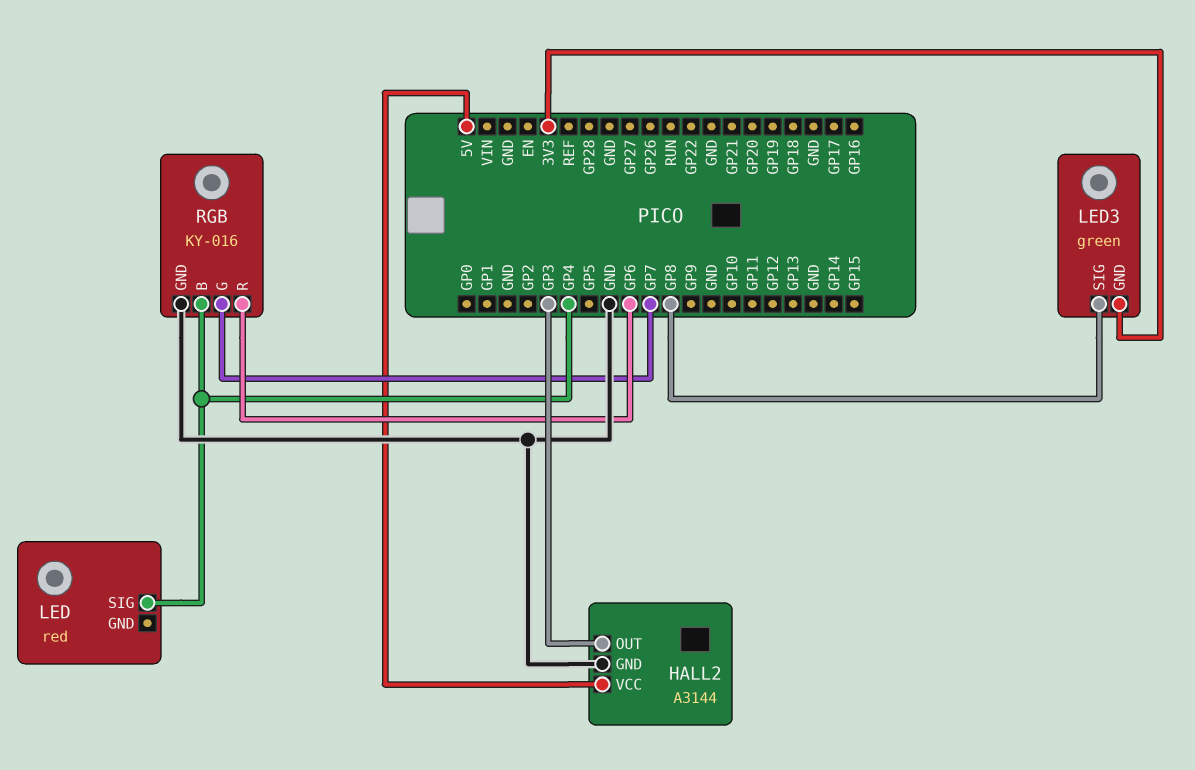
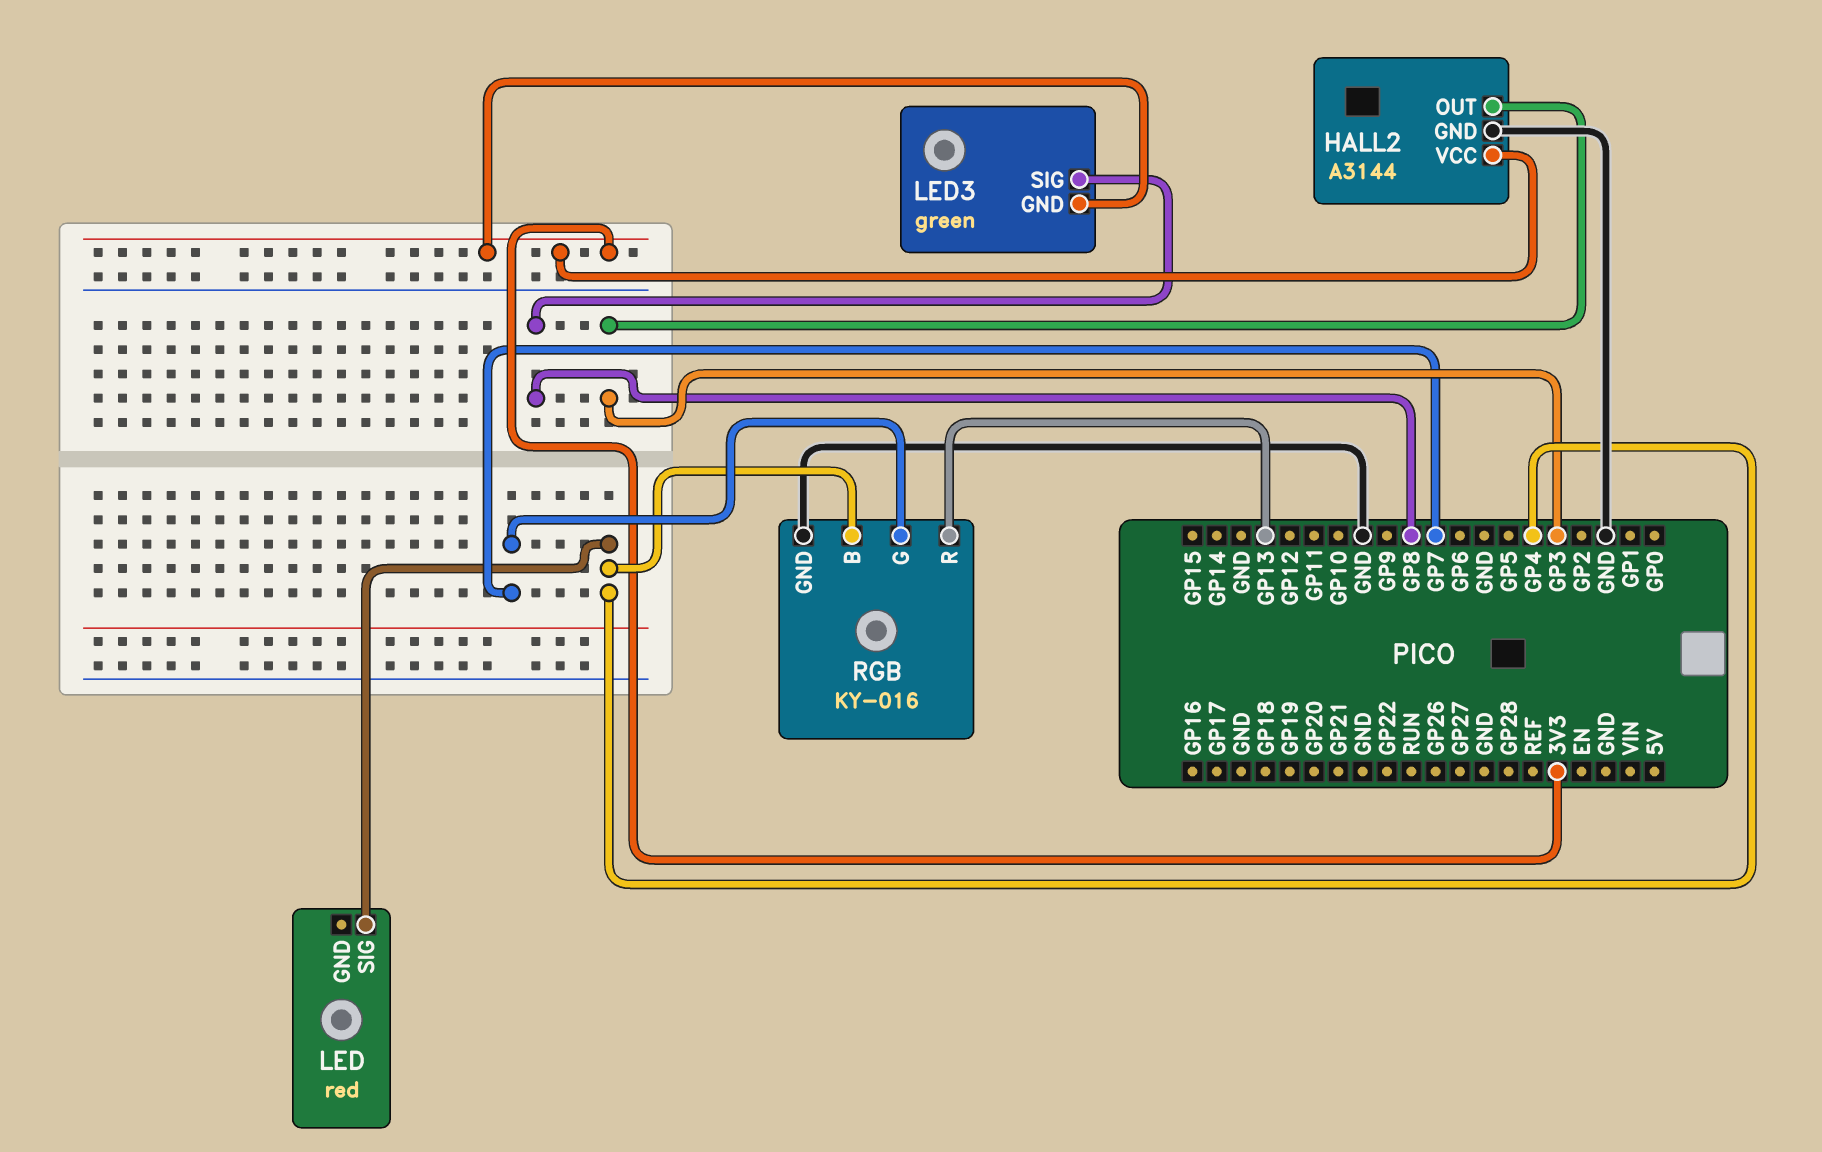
HALL2 pin VCC: 5V -> 3V3
RGB pin R: GP6 -> GP13

